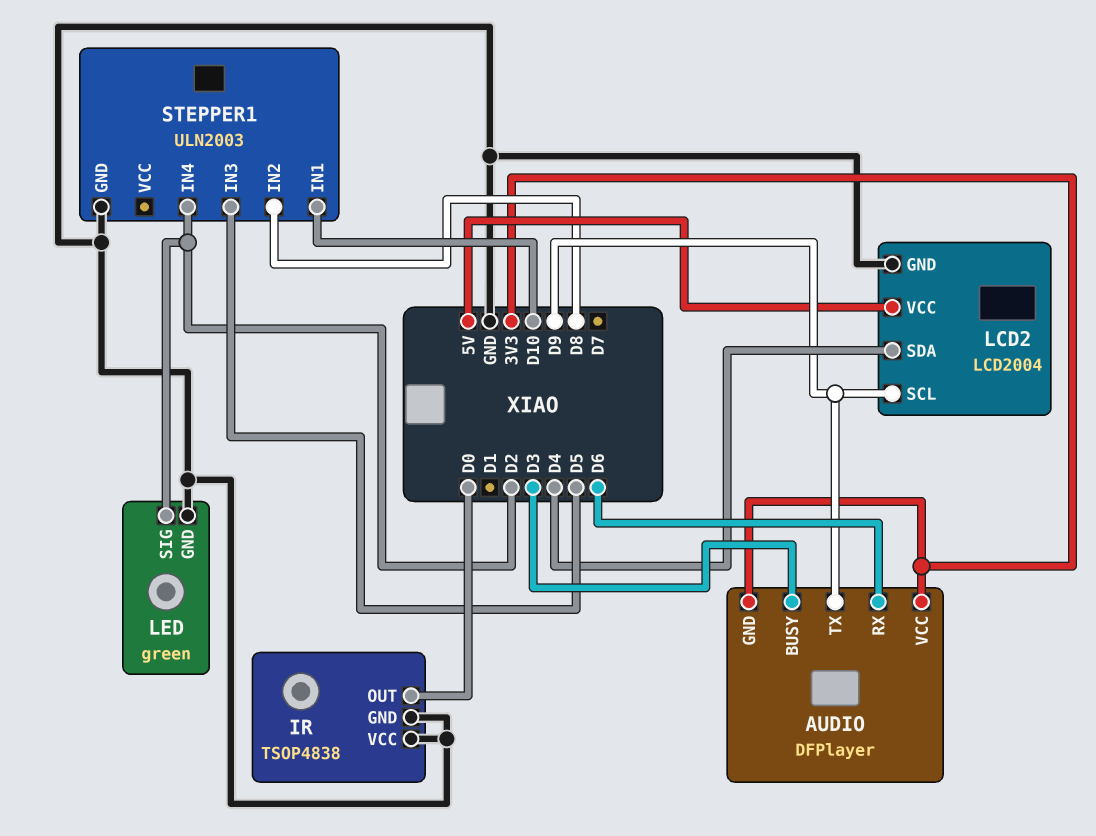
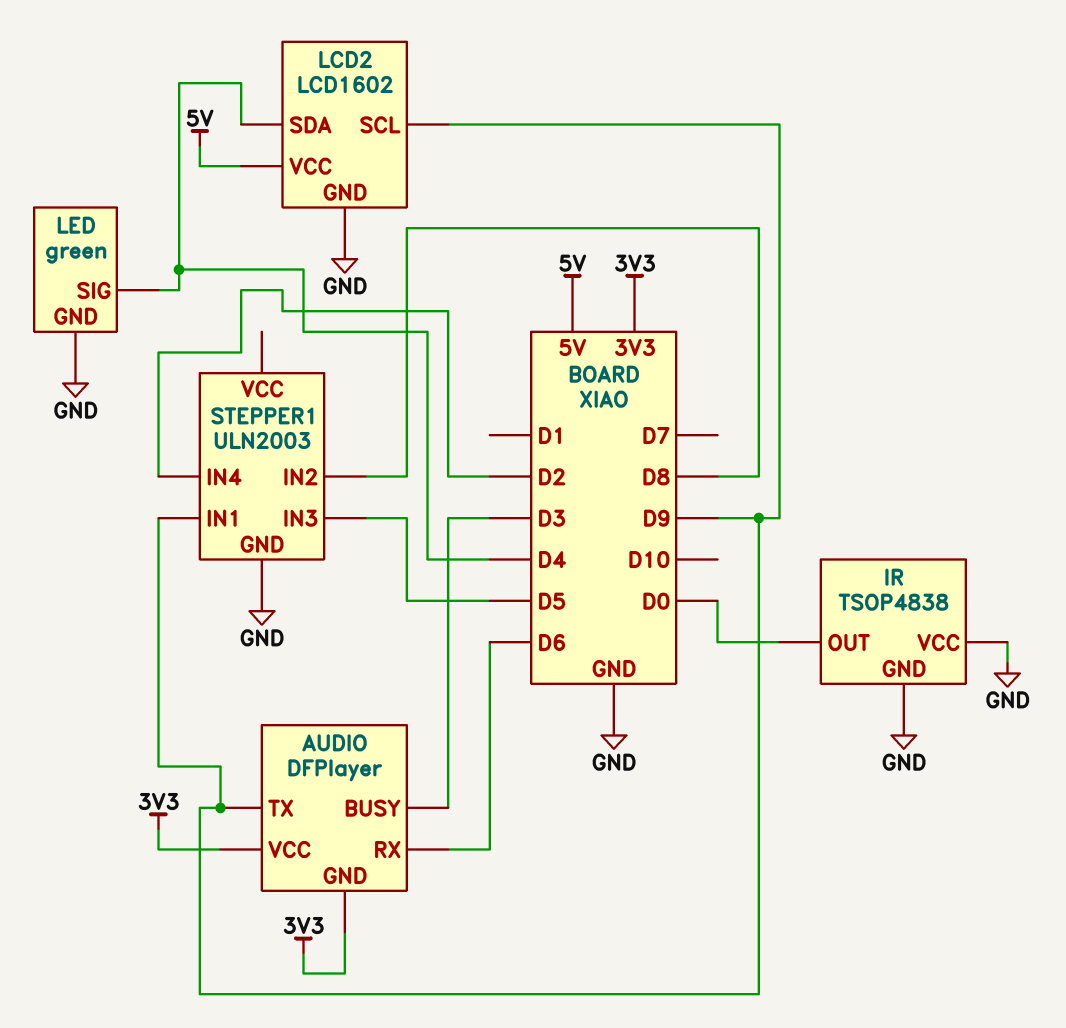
LCD2: LCD2004 -> LCD1602
LED pin SIG: D2 -> D4
STEPPER1 pin IN1: D10 -> D9

